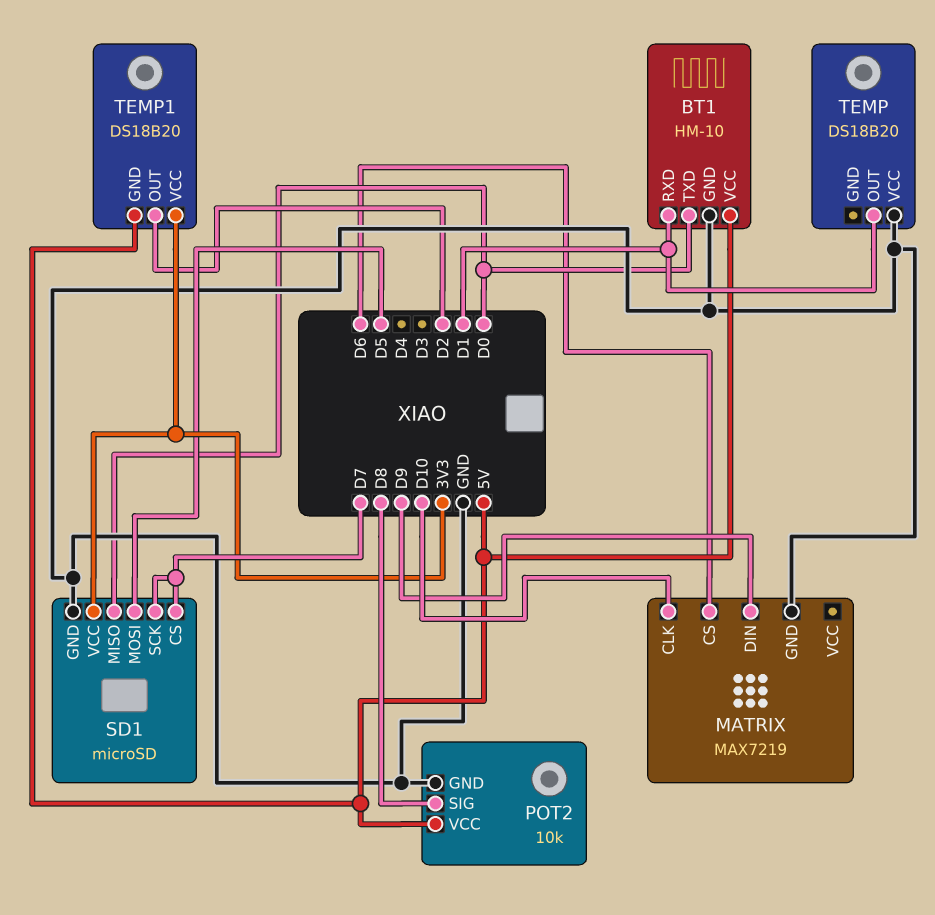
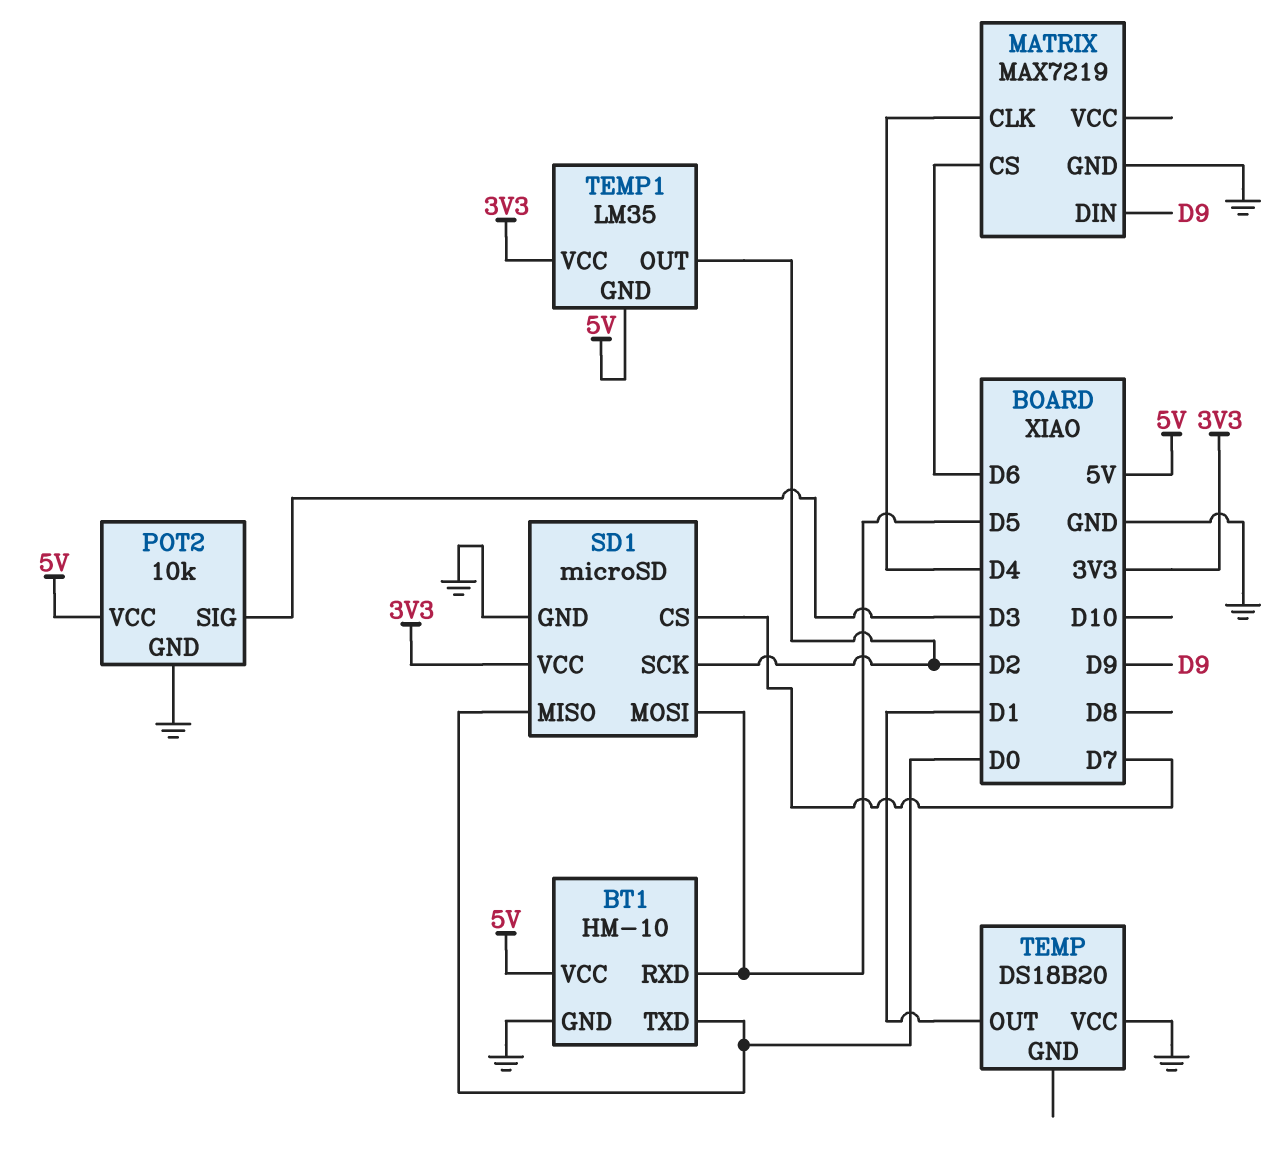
BT1 pin RXD: D1 -> D5
MATRIX pin CLK: D10 -> D4
POT2 pin SIG: D8 -> D3
SD1 pin SCK: D7 -> D2
TEMP1: DS18B20 -> LM35

